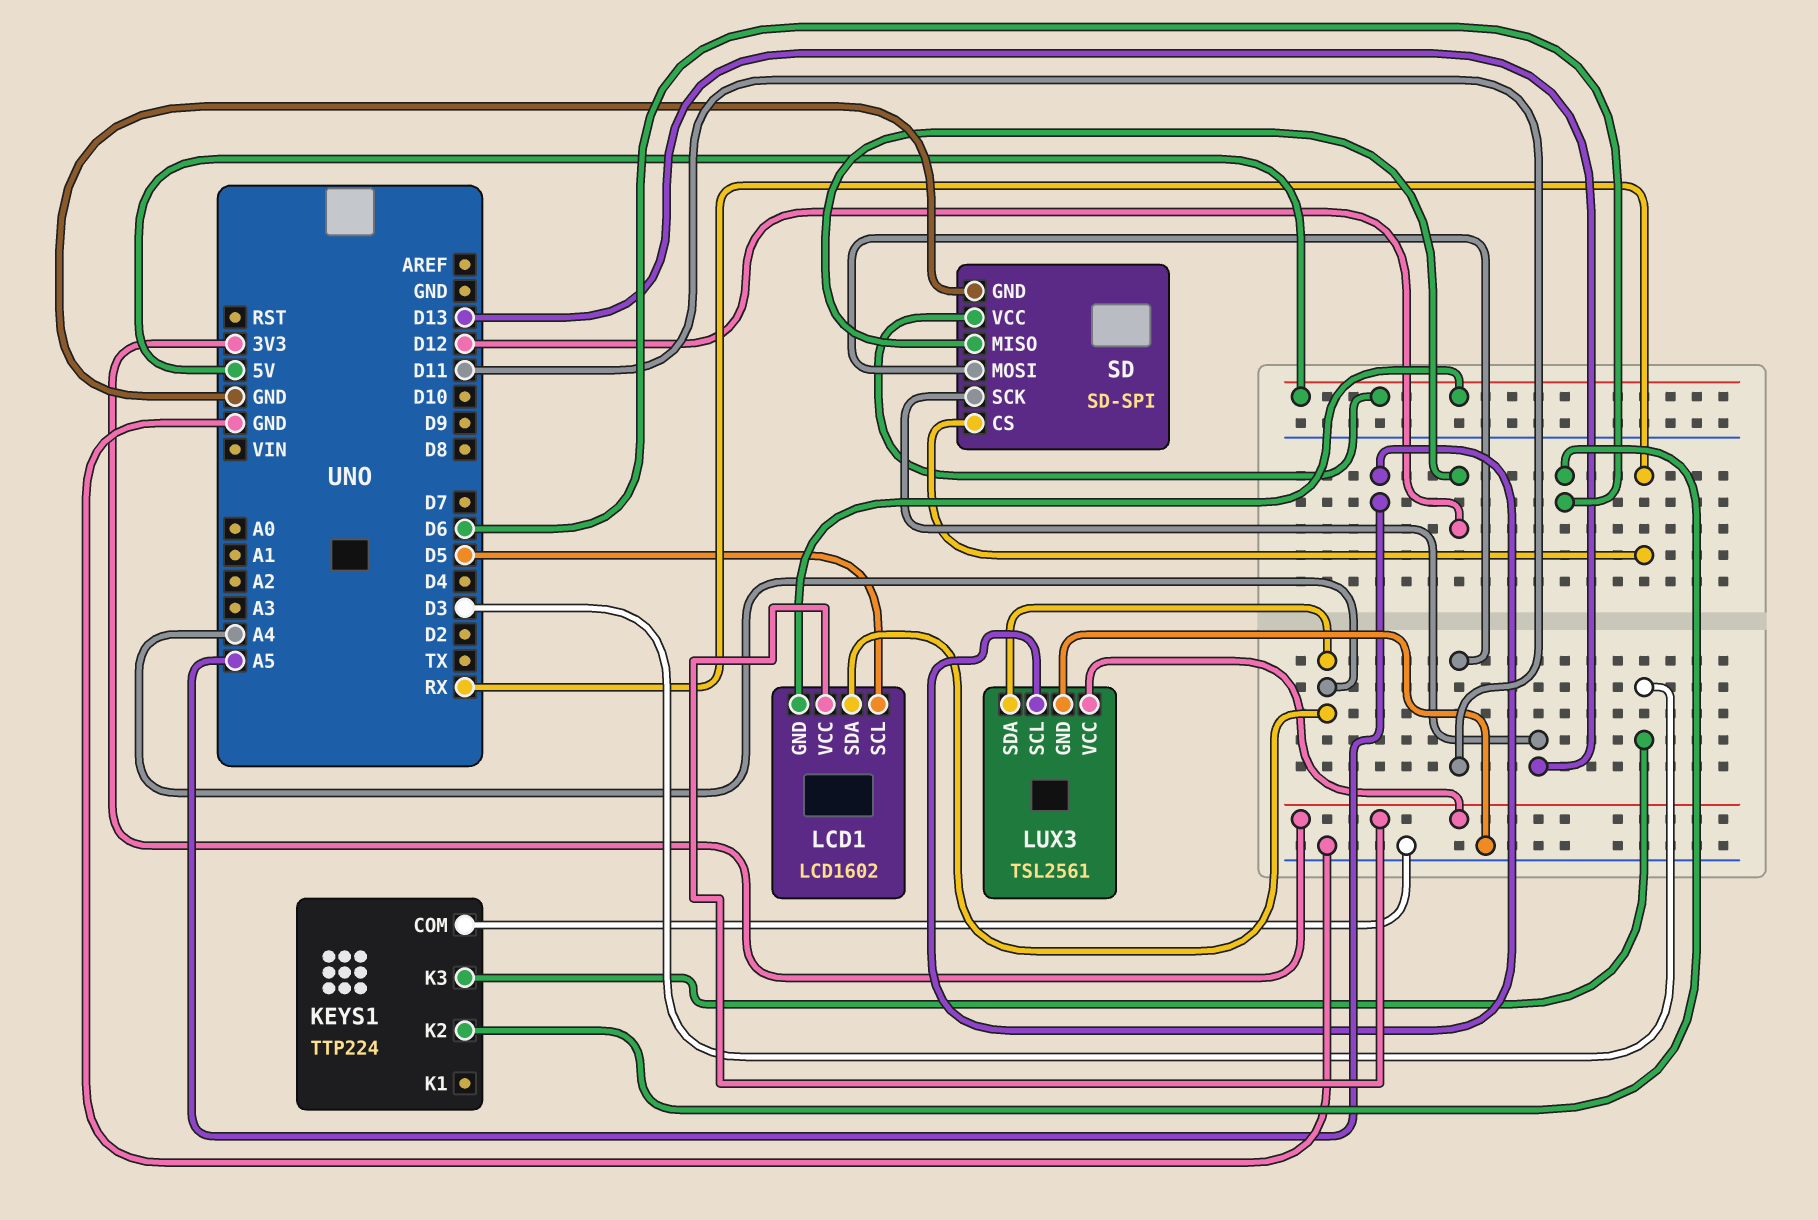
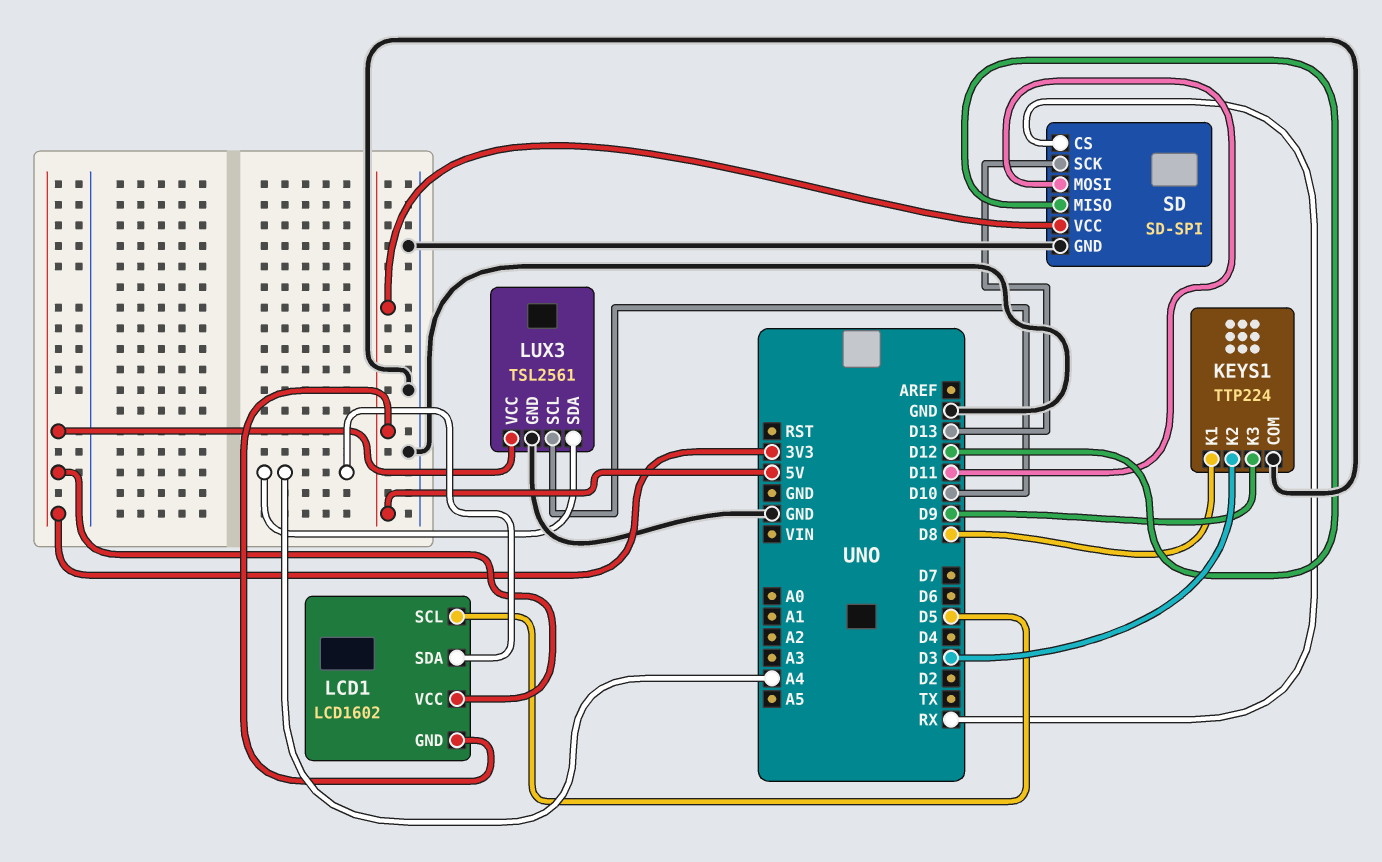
KEYS1 pin K1: none -> D8
KEYS1 pin K2: D6 -> D3
KEYS1 pin K3: D3 -> D9
LUX3 pin SCL: A5 -> D10

